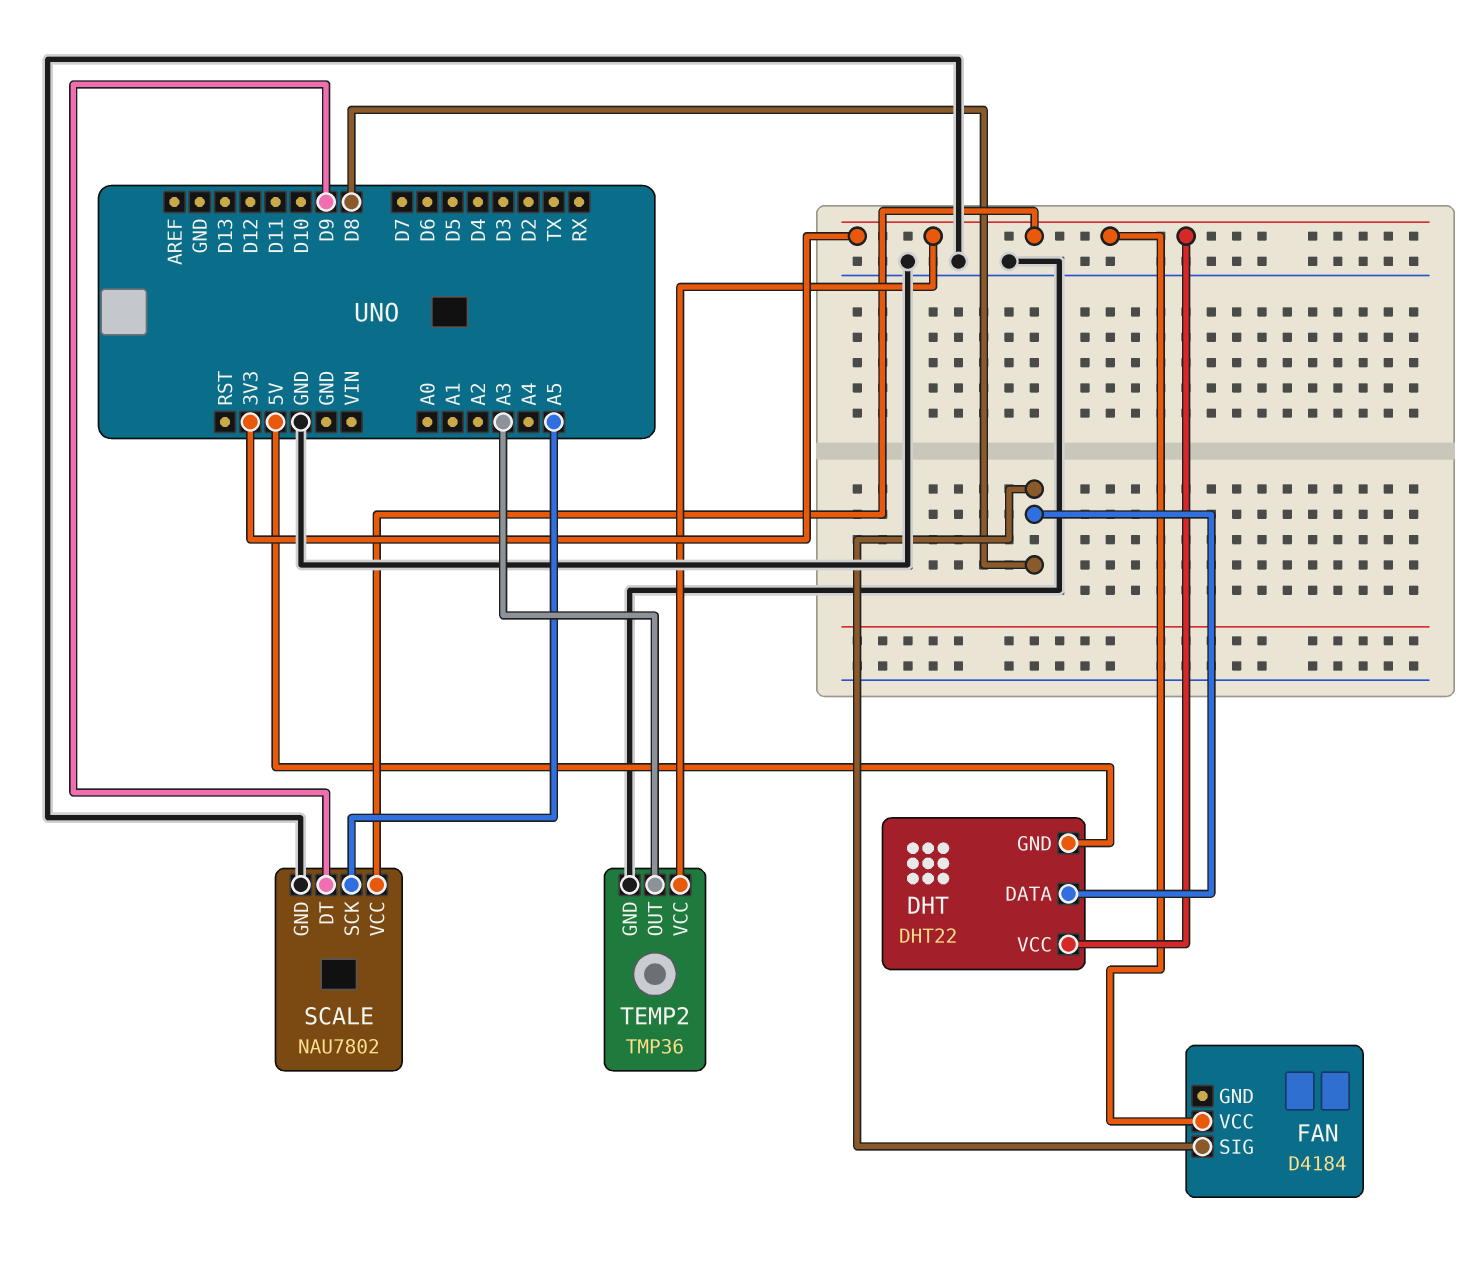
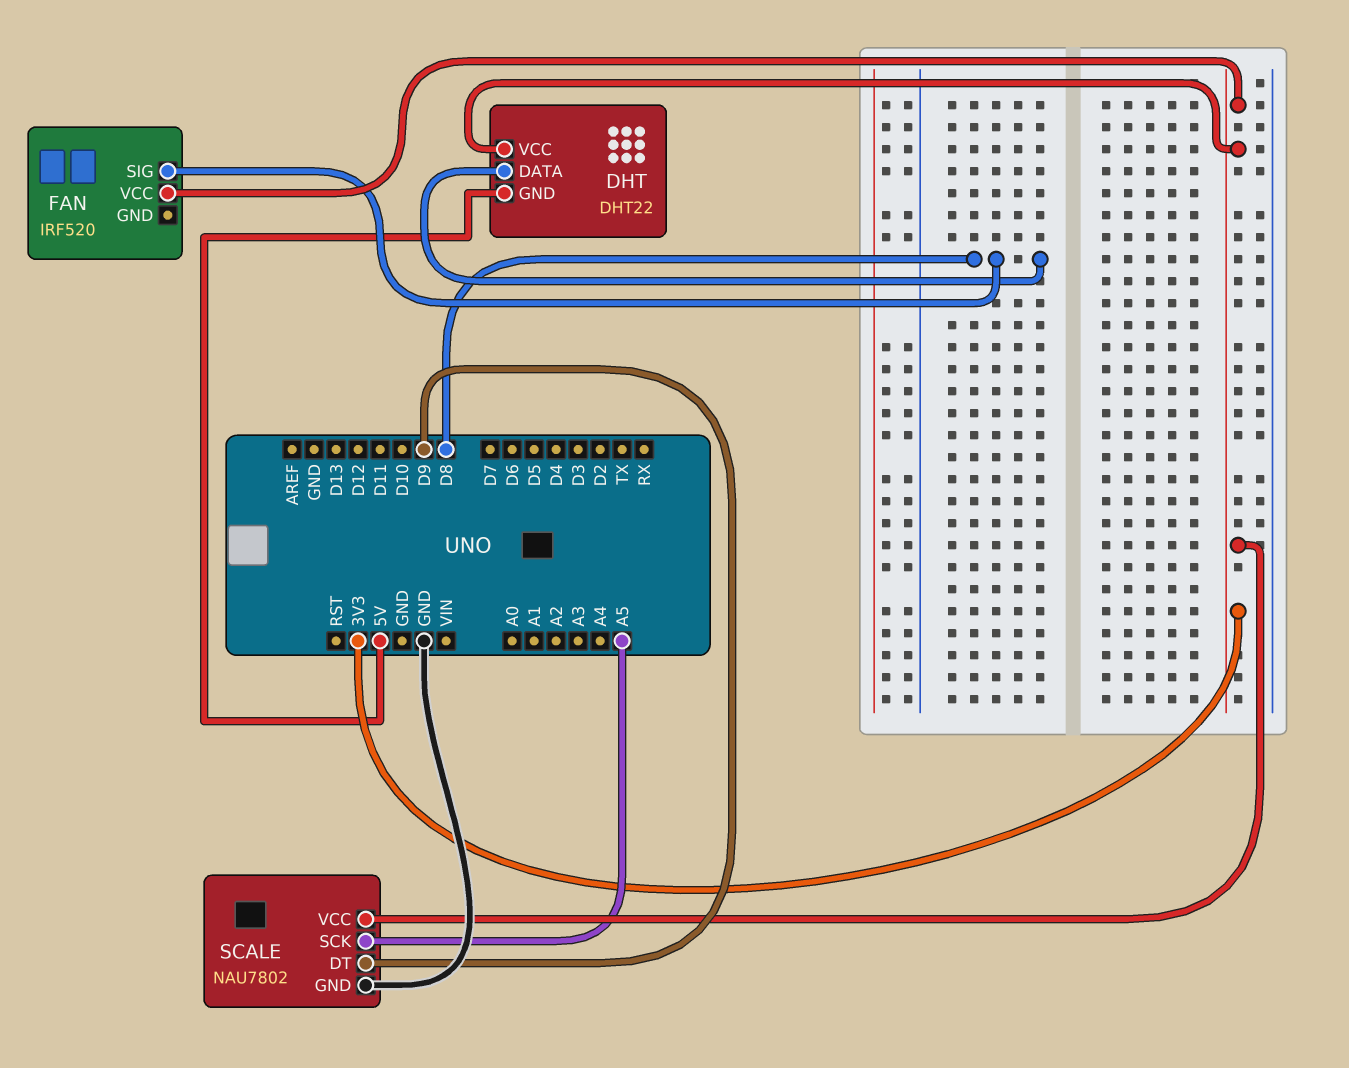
FAN: D4184 -> IRF520
TEMP2: TMP36 -> none
TEMP2 pin GND: GND -> none
TEMP2 pin OUT: A3 -> none
TEMP2 pin VCC: 3V3 -> none

